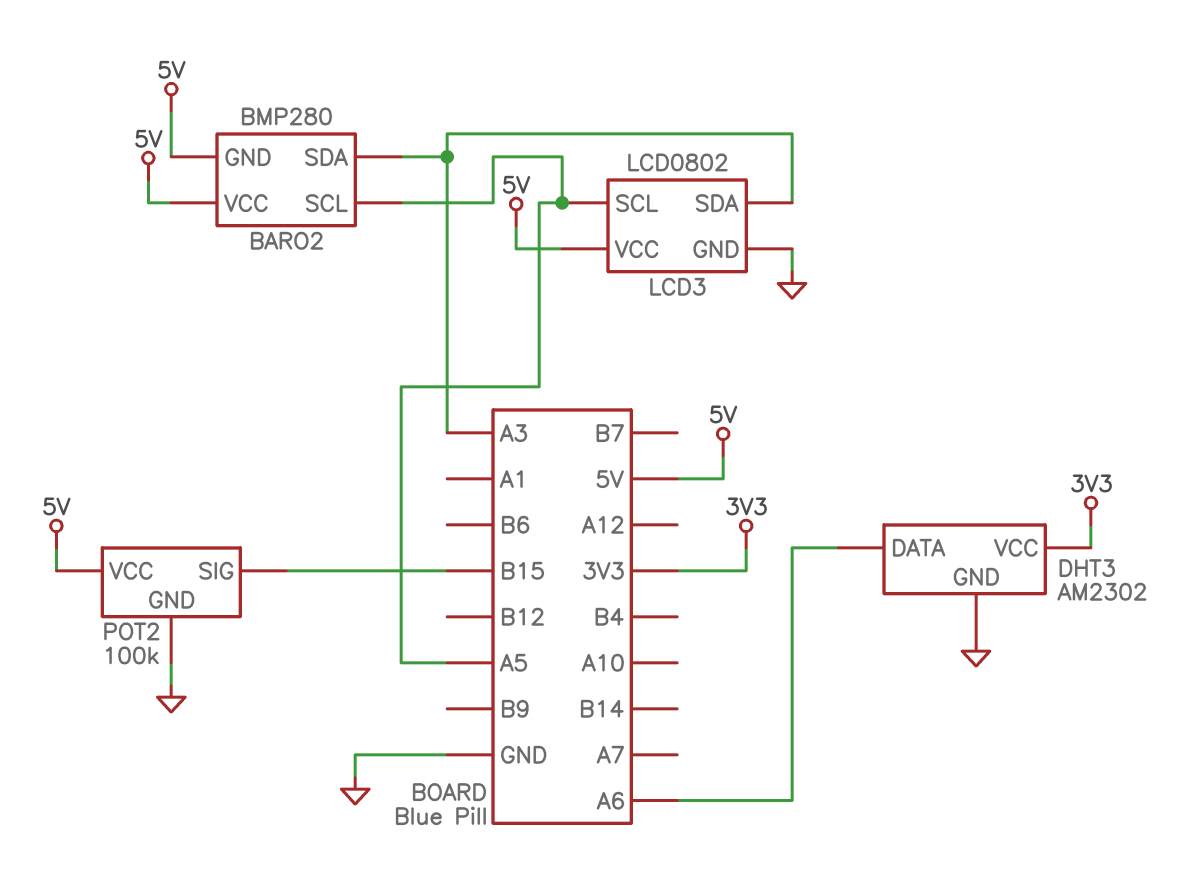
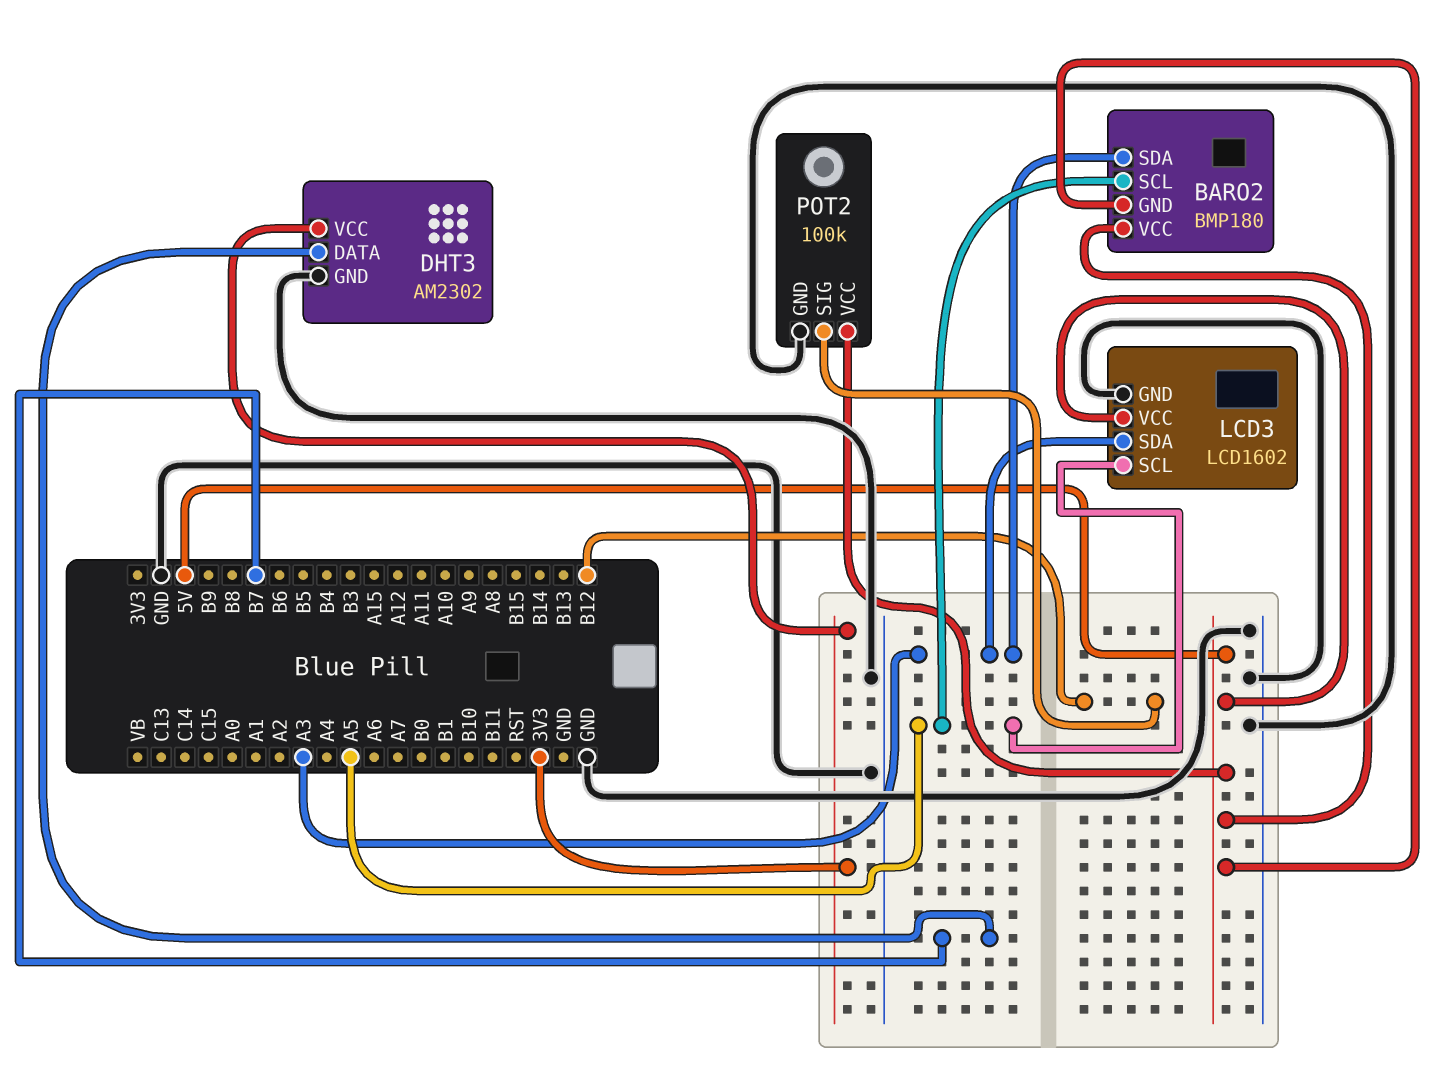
BARO2: BMP280 -> BMP180
DHT3 pin DATA: A6 -> B7
LCD3: LCD0802 -> LCD1602
POT2 pin SIG: B15 -> B12

